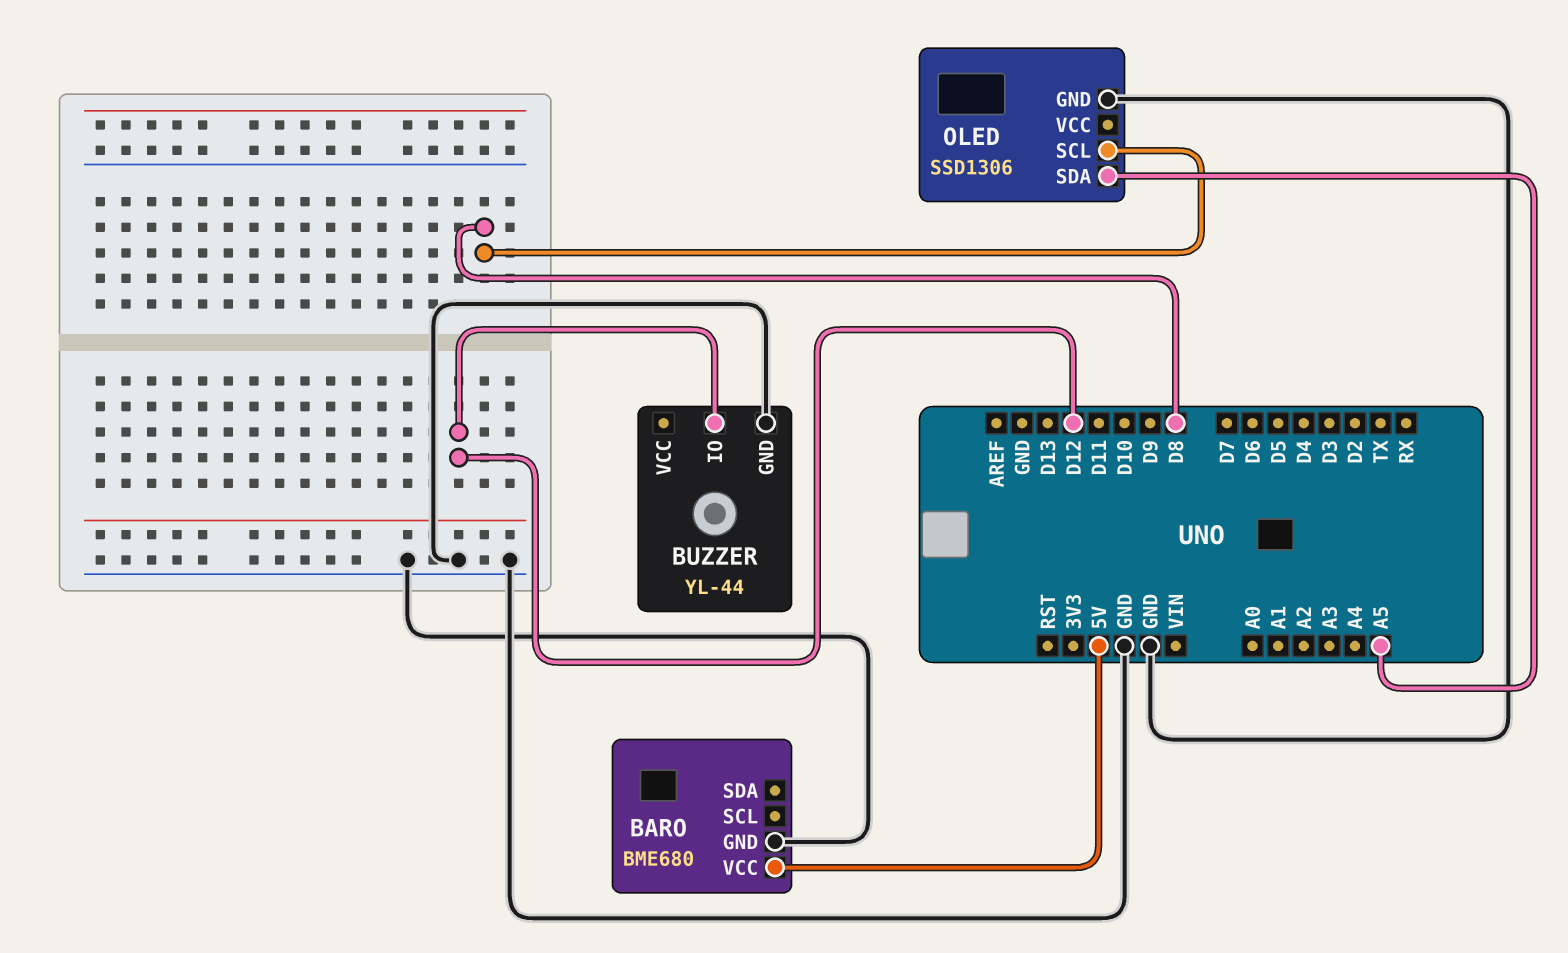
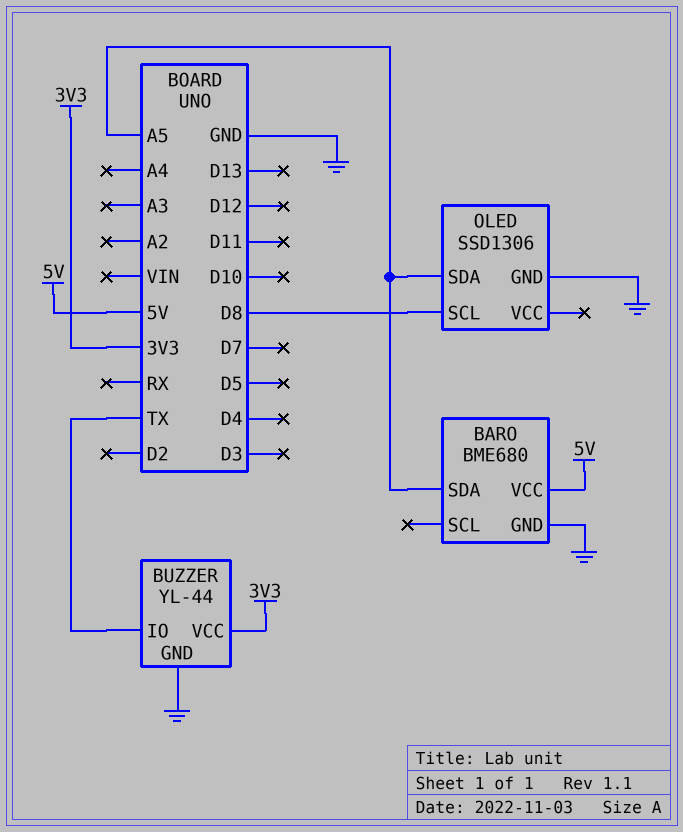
BARO pin SDA: none -> A5
BUZZER pin IO: D12 -> TX
BUZZER pin VCC: none -> 3V3

